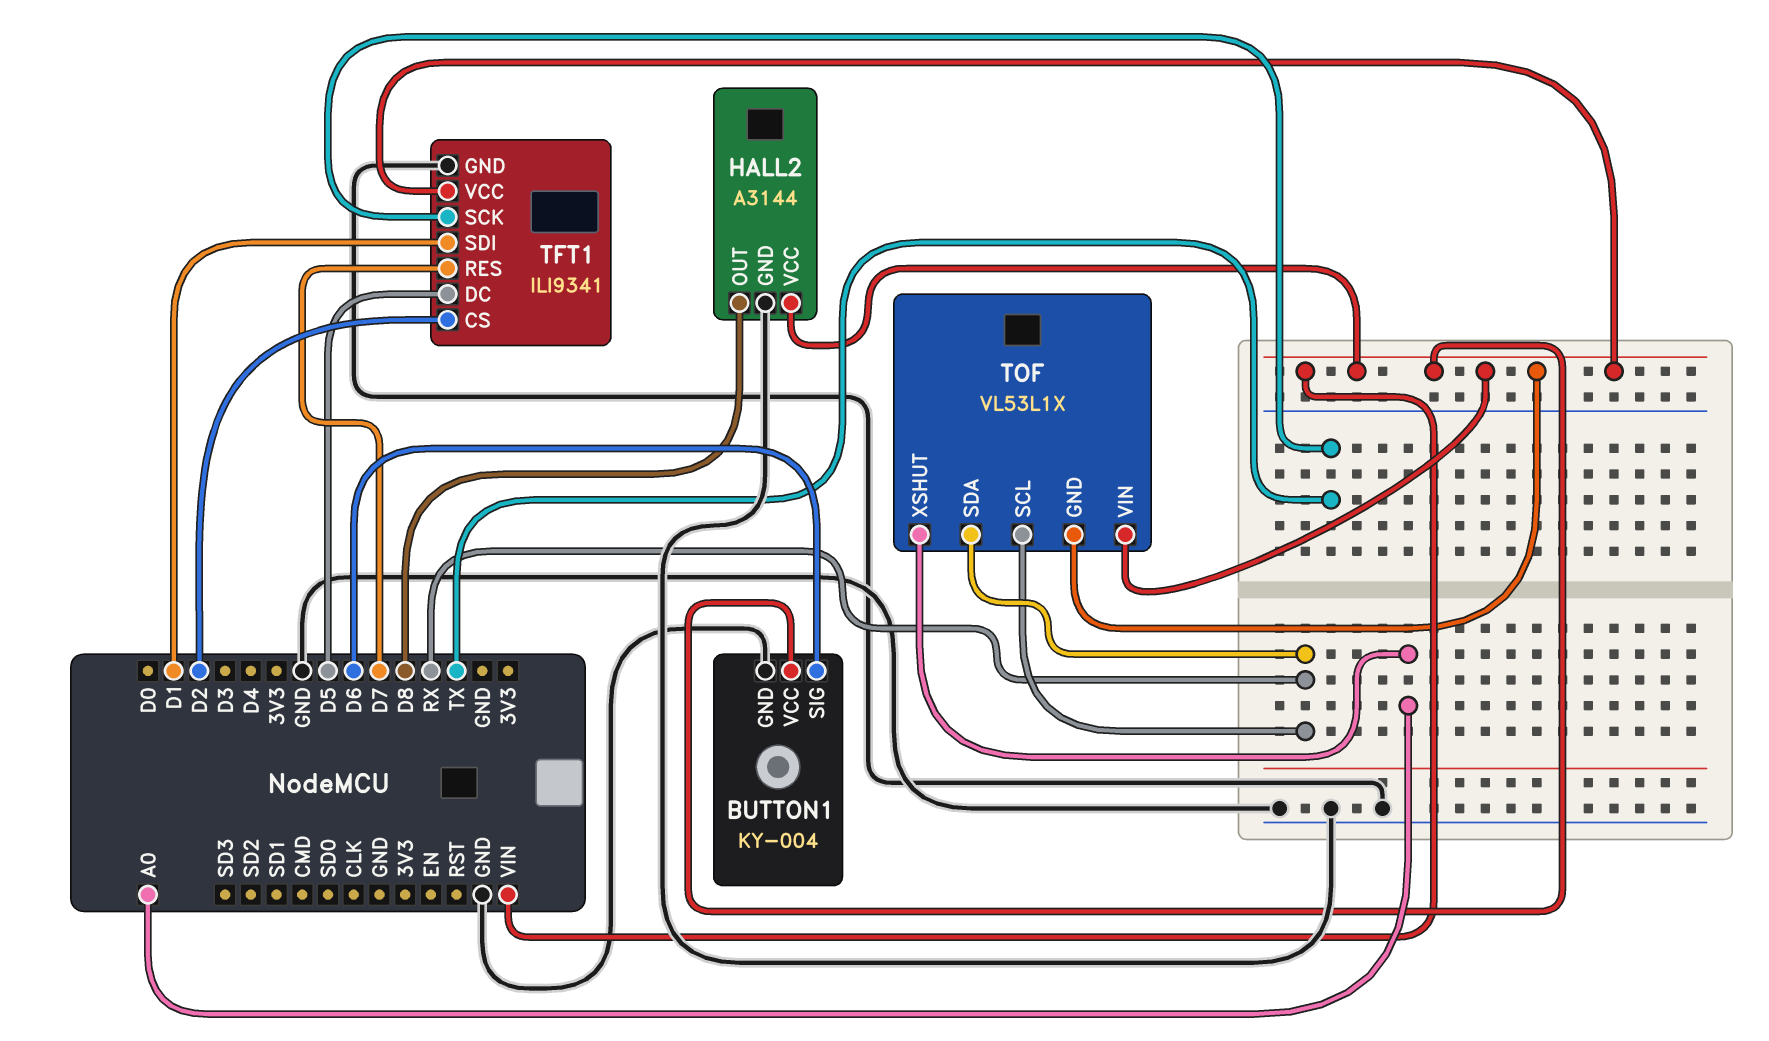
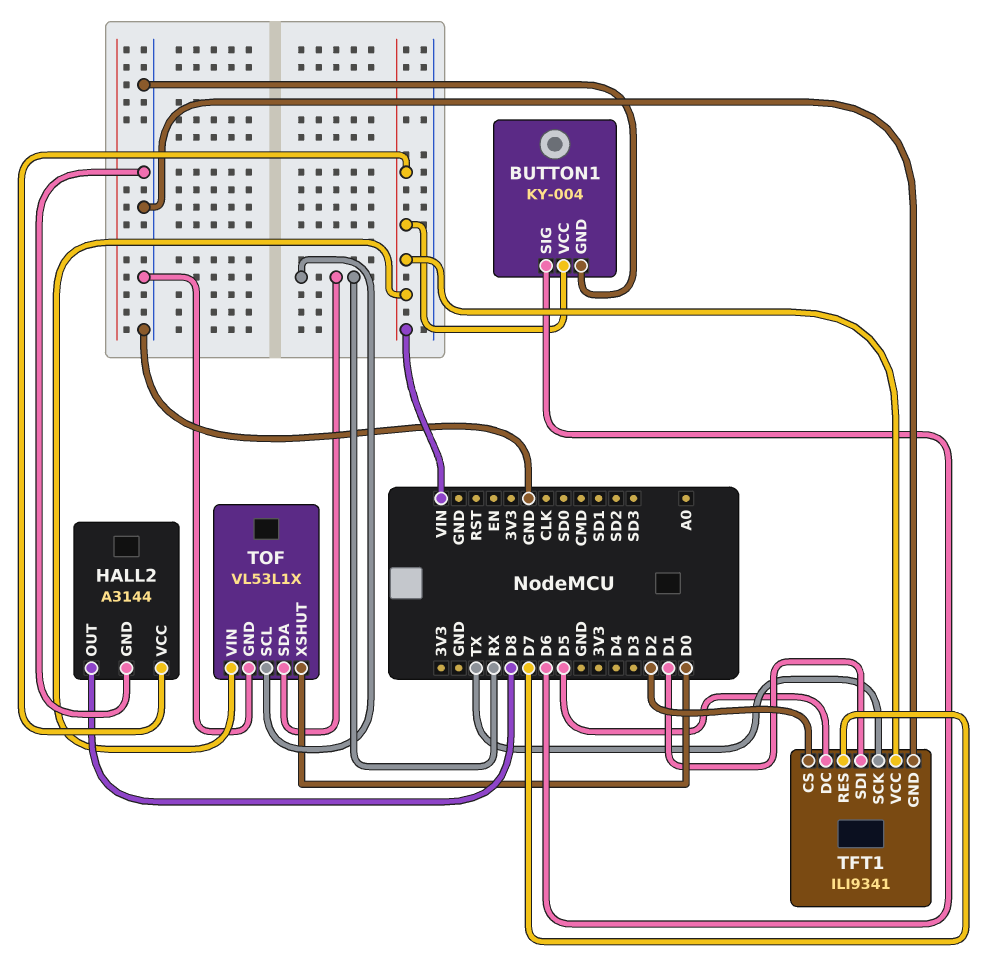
TOF pin GND: VIN -> GND
TOF pin XSHUT: A0 -> D0

